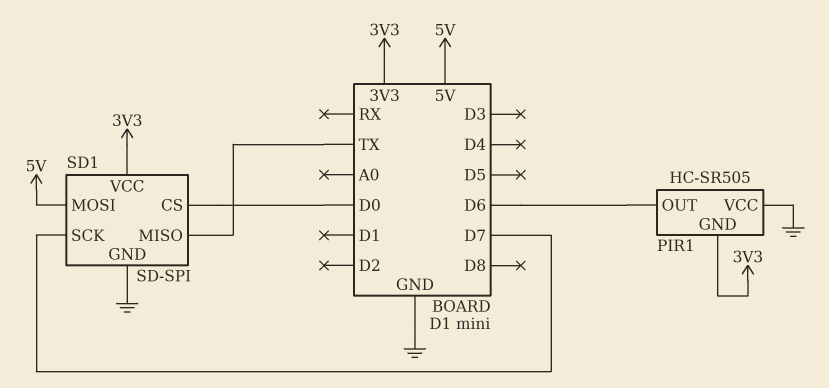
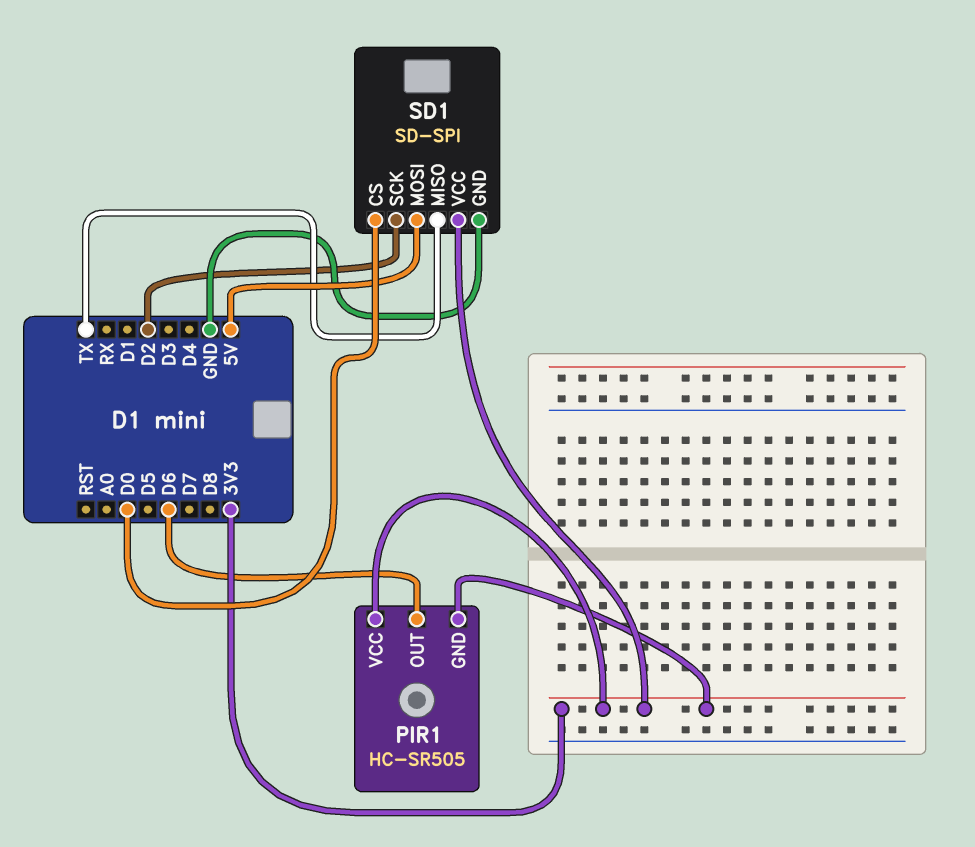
PIR1 pin VCC: GND -> 3V3
SD1 pin SCK: D7 -> D2

